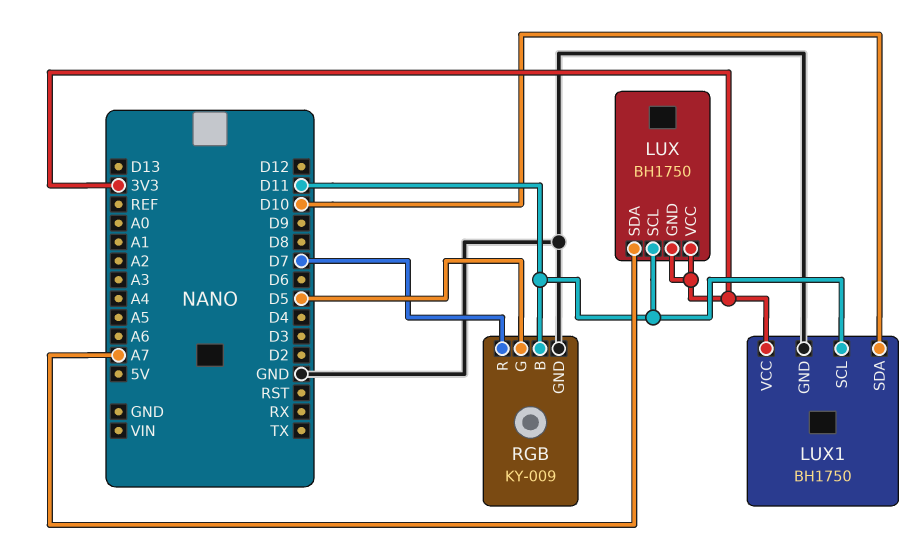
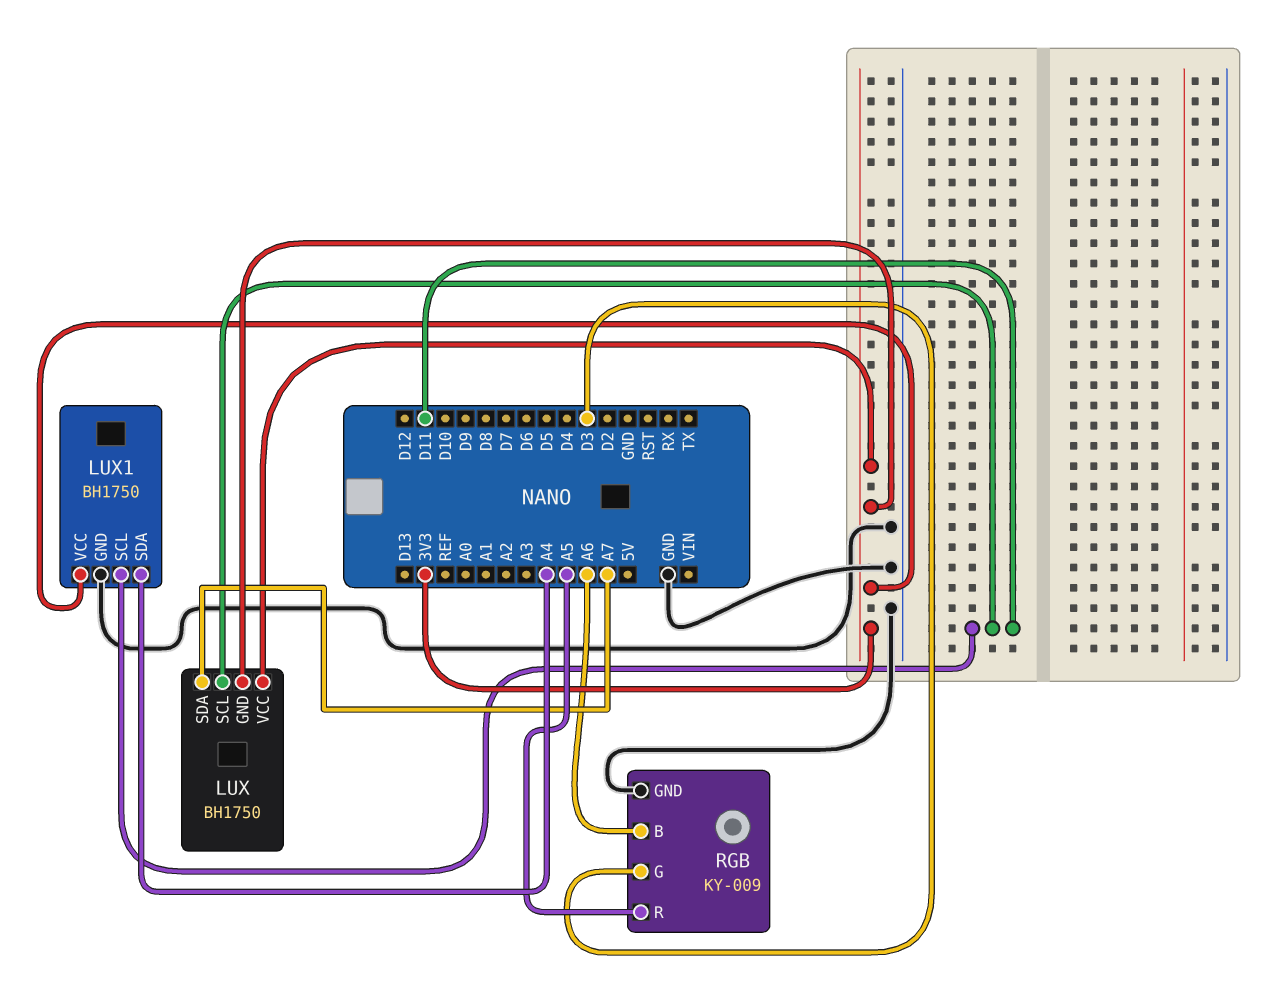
LUX1 pin SDA: D10 -> A4
RGB pin B: D11 -> A6
RGB pin G: D5 -> D3
RGB pin R: D7 -> A5

